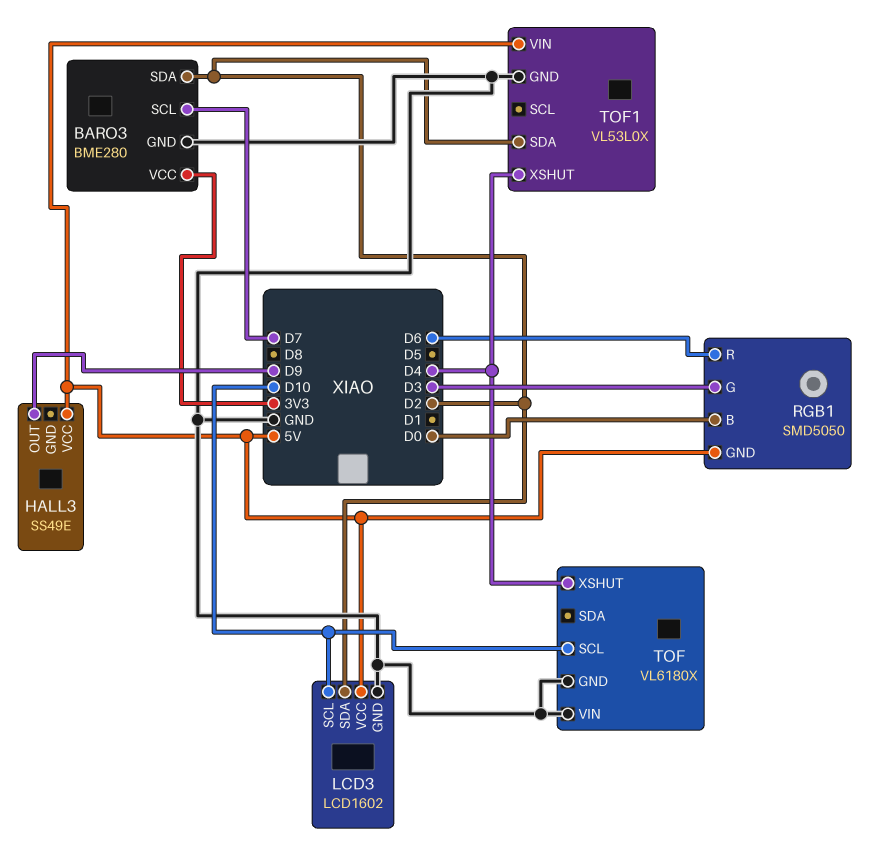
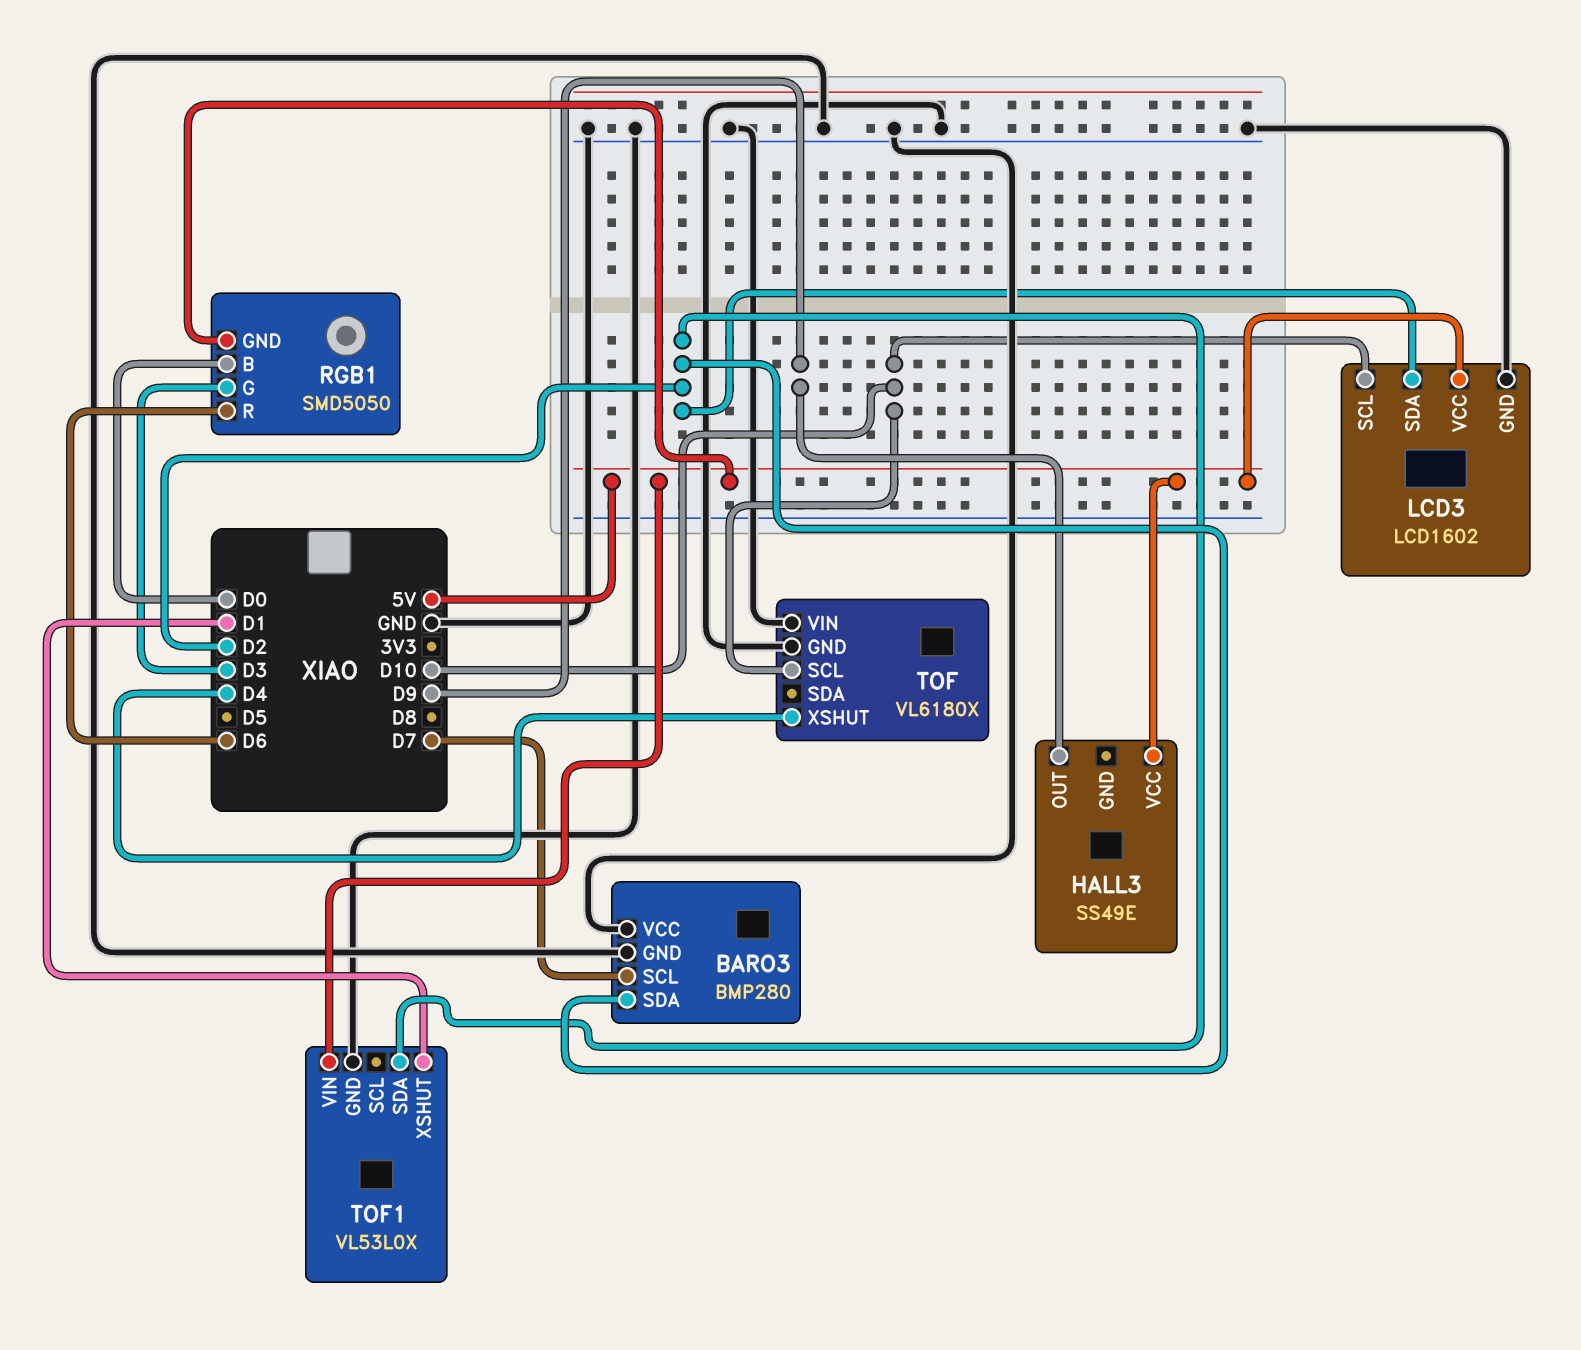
BARO3: BME280 -> BMP280
BARO3 pin VCC: 3V3 -> GND
TOF1 pin XSHUT: D4 -> D1

